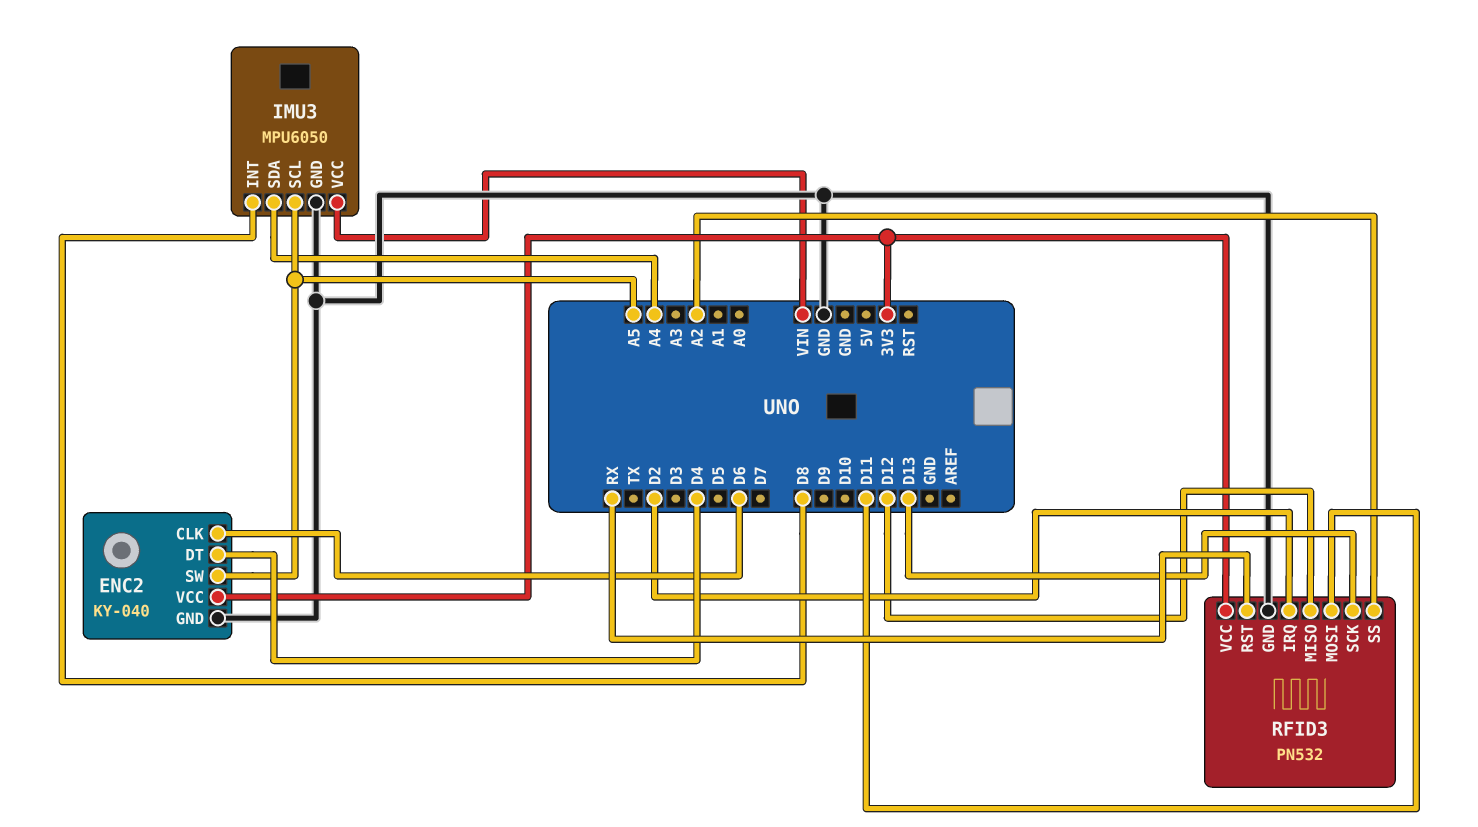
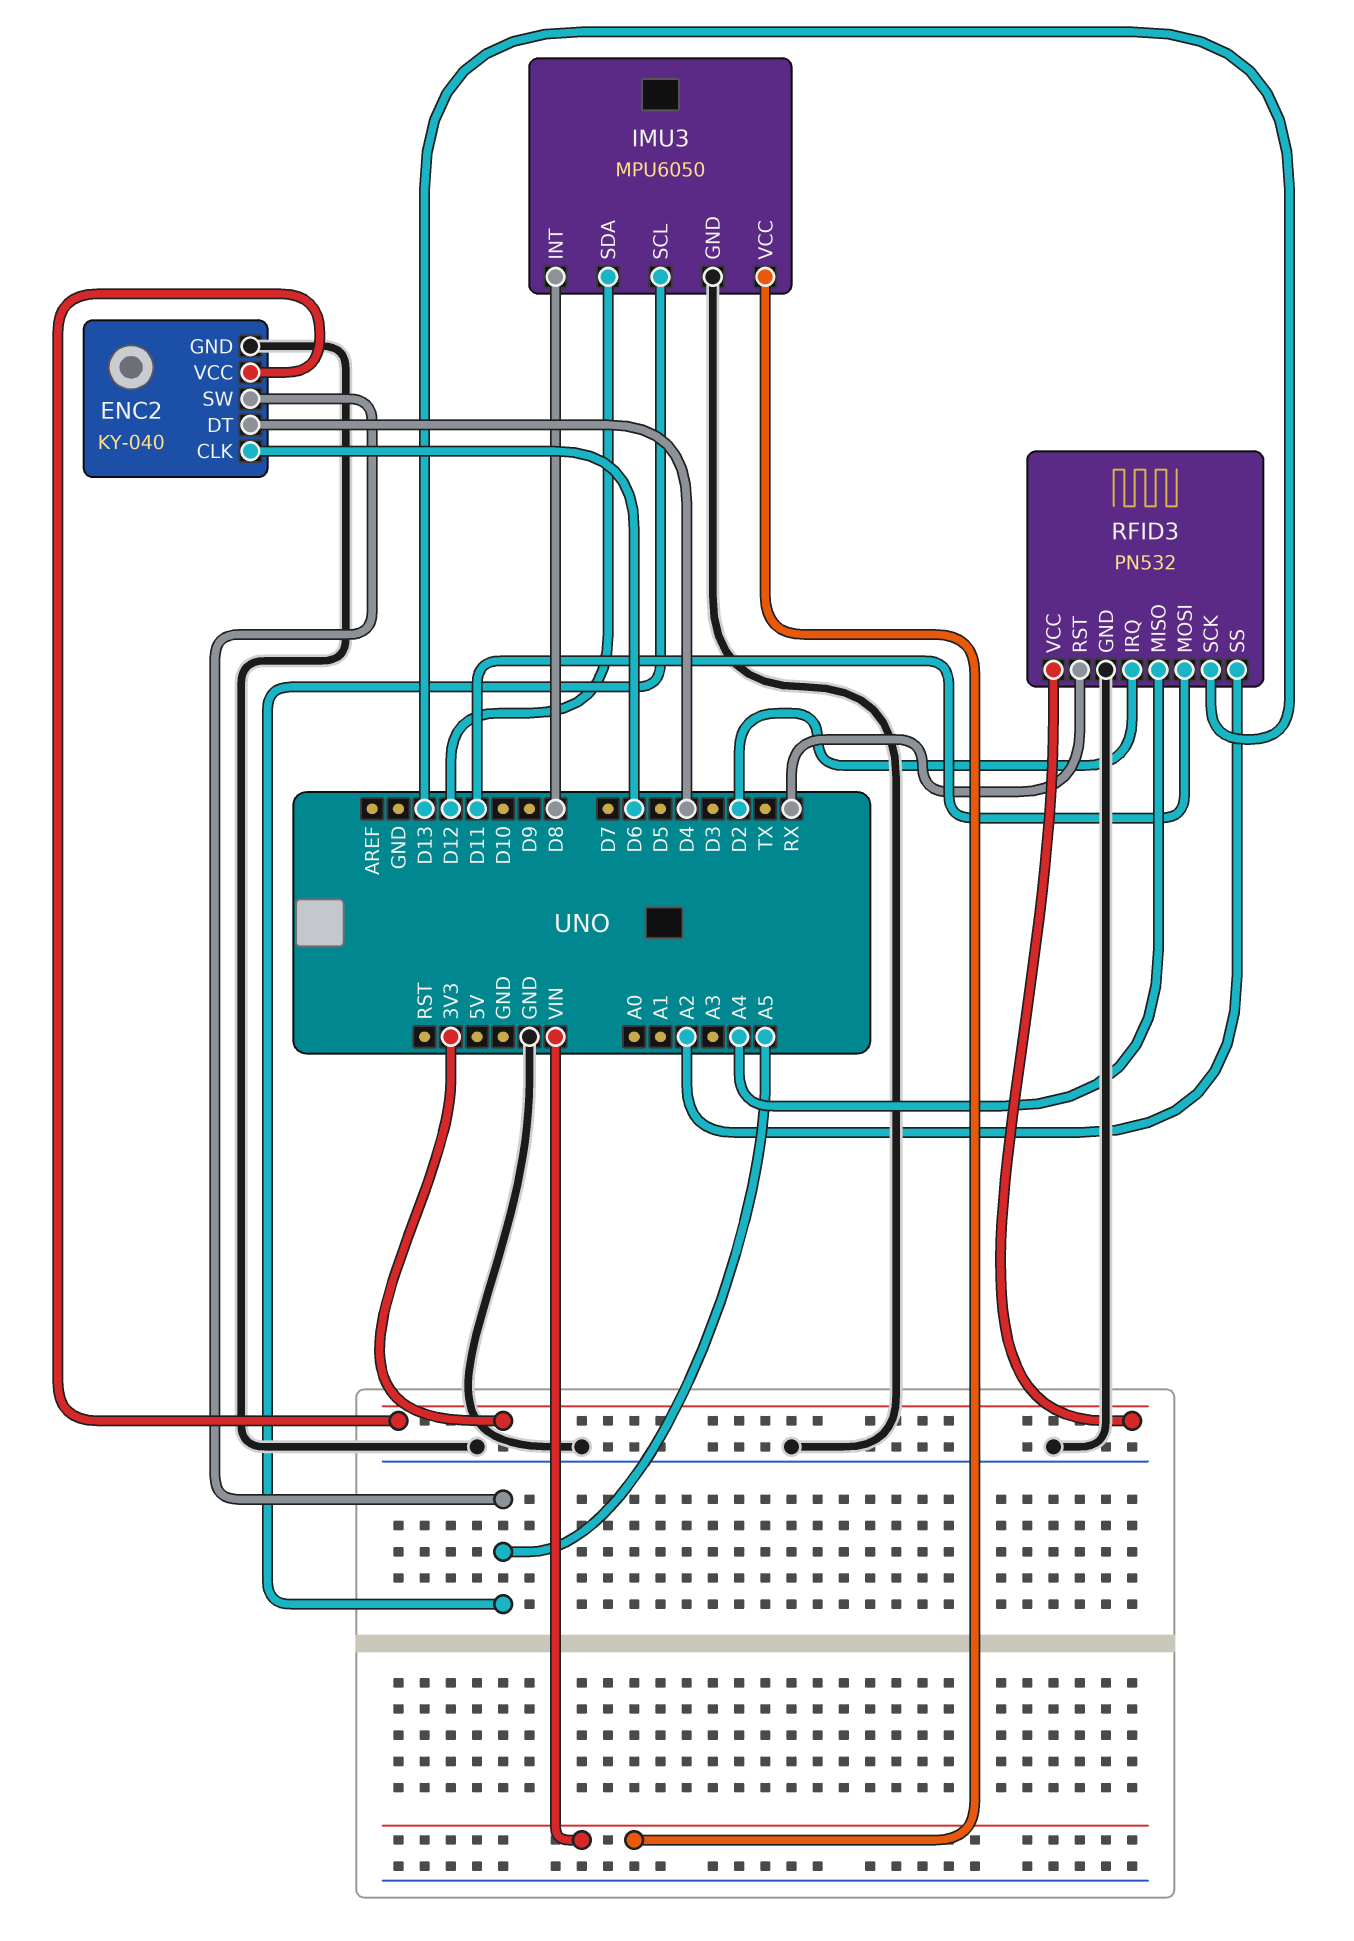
IMU3 pin SDA: A4 -> D12
RFID3 pin MISO: D12 -> A4

